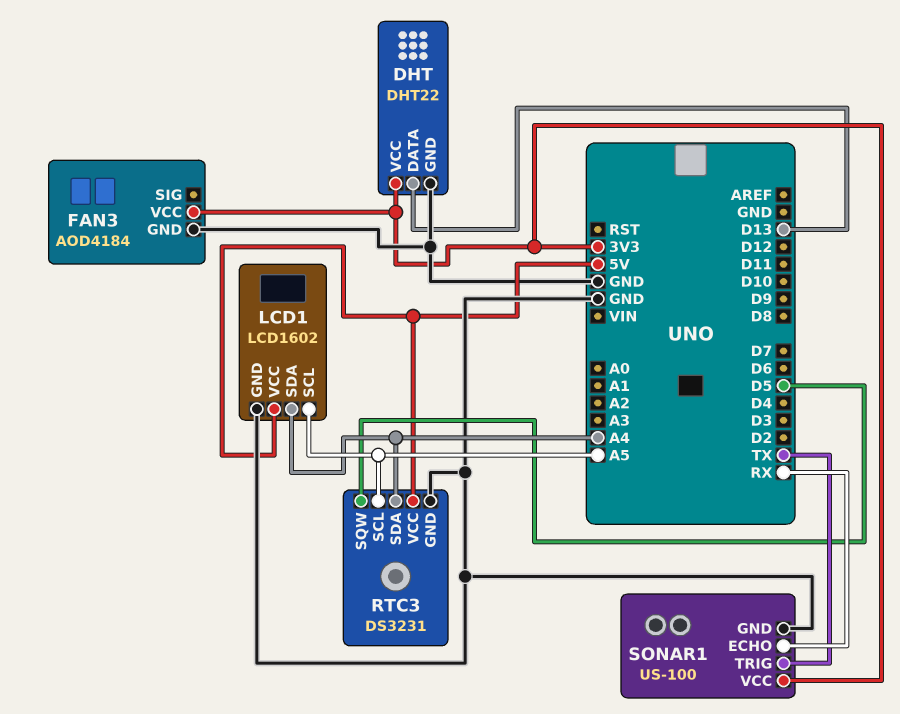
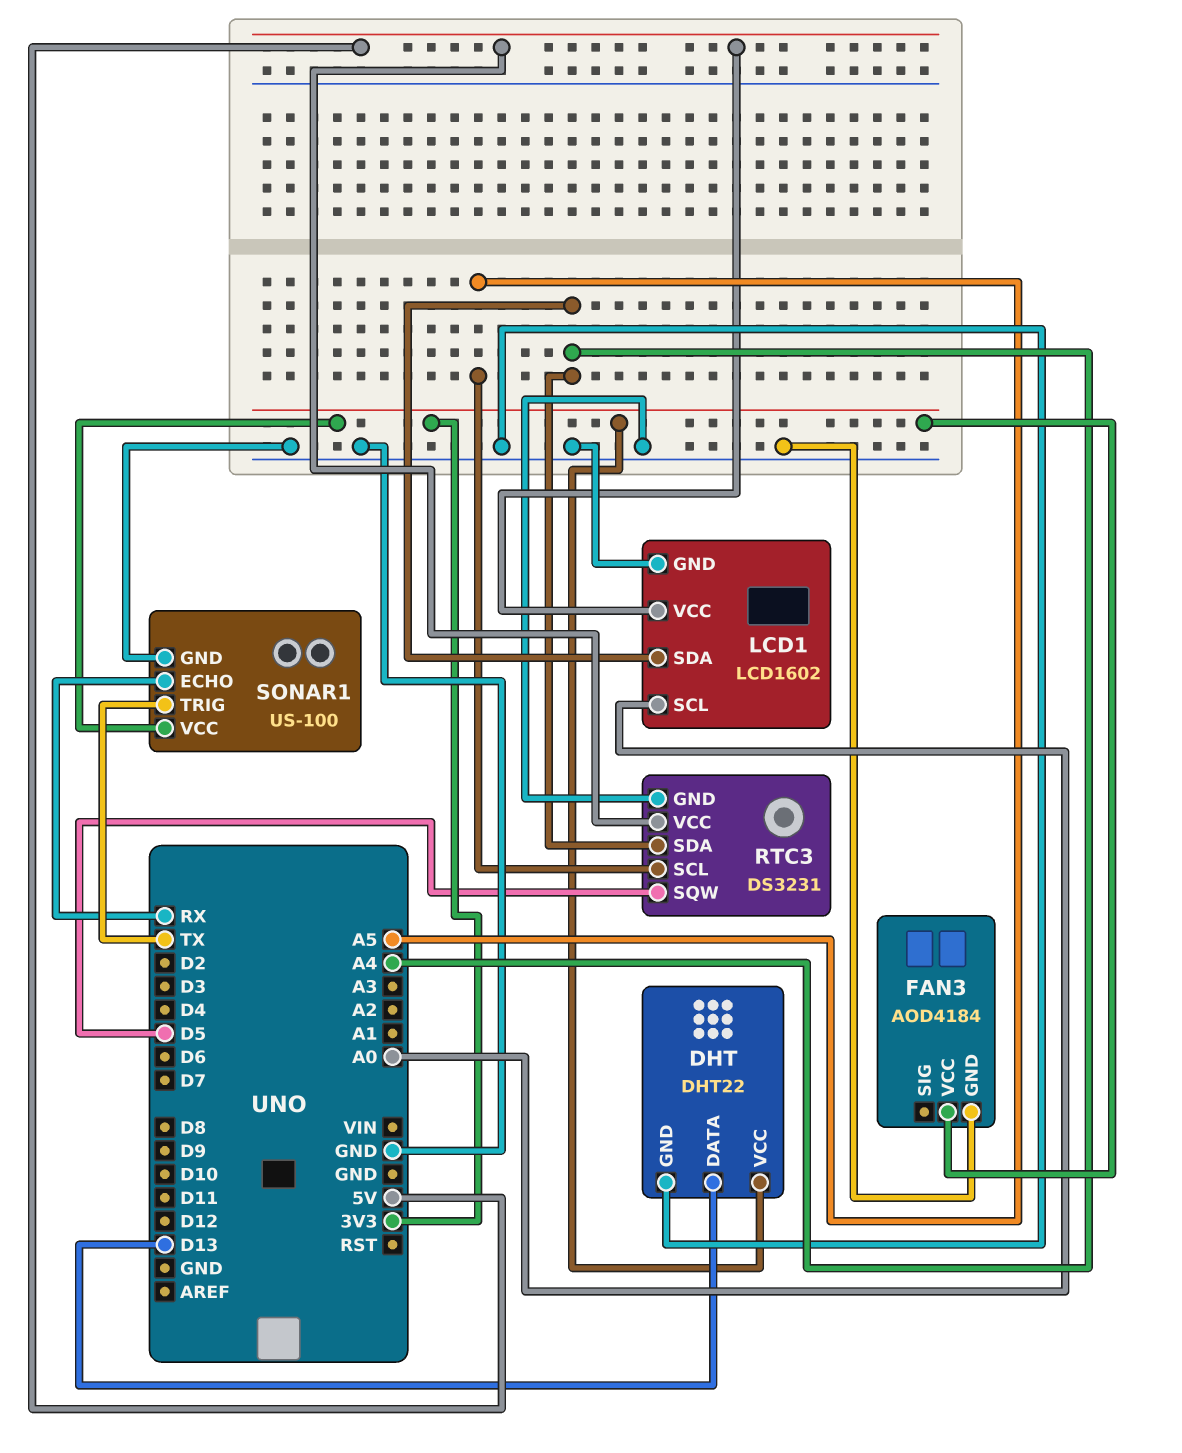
LCD1 pin SCL: A5 -> A0

